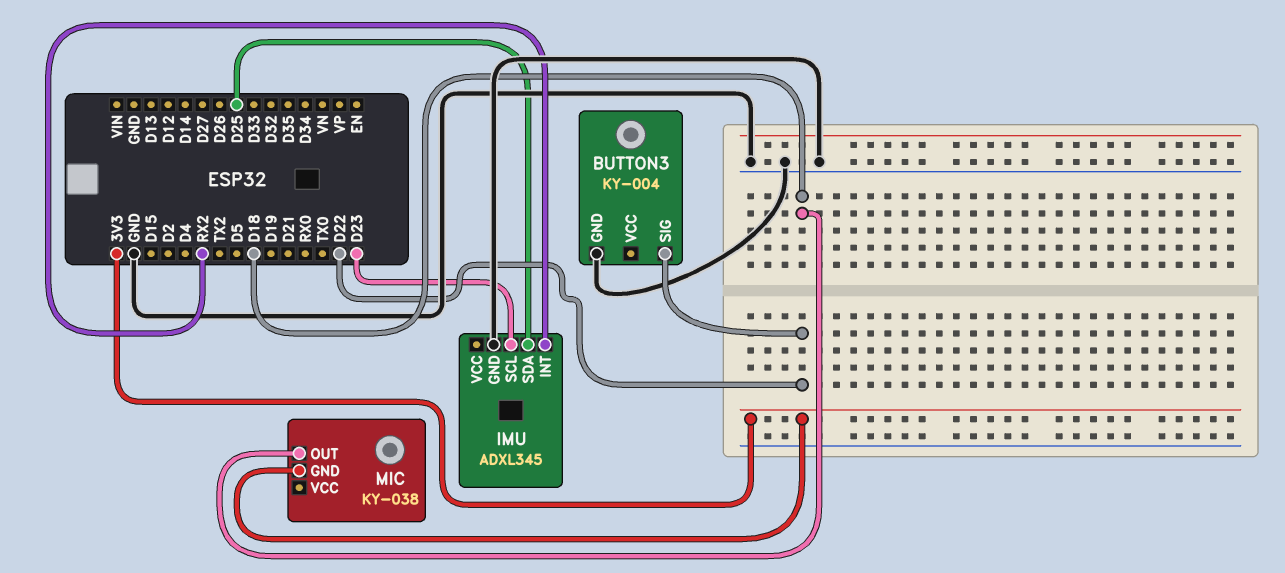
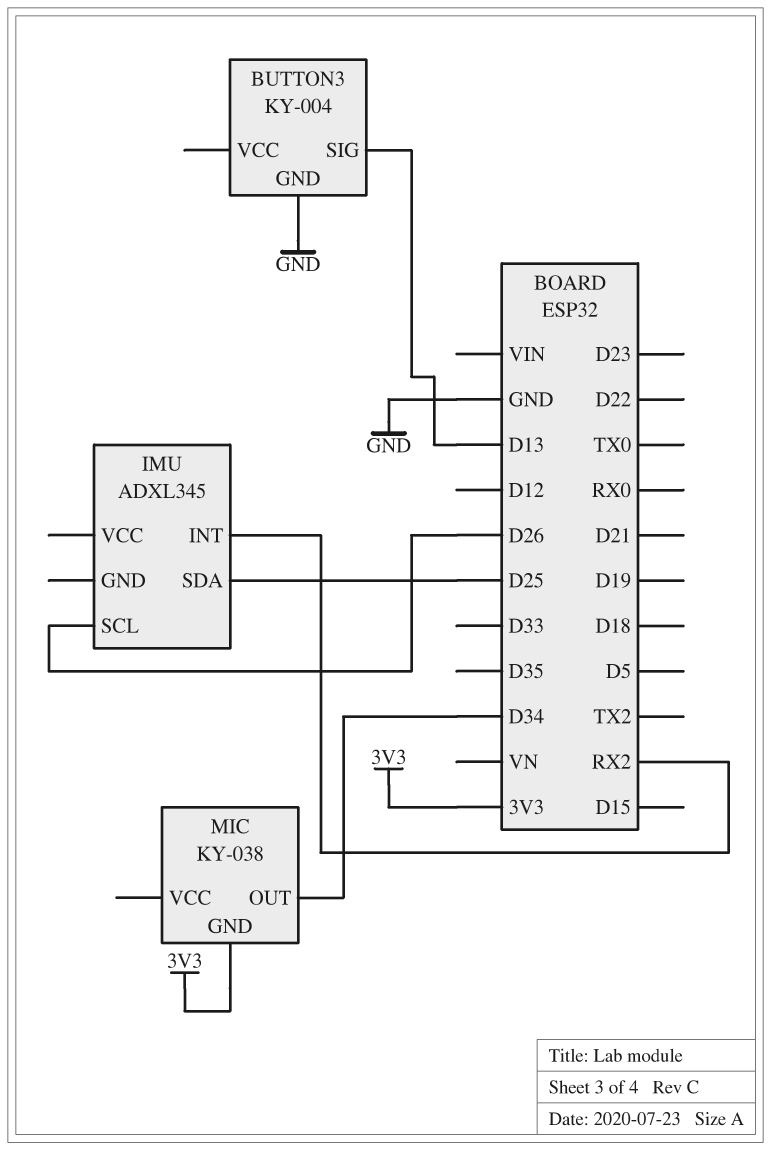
BUTTON3 pin SIG: D22 -> D13
IMU pin GND: GND -> none
IMU pin SCL: D23 -> D26
MIC pin OUT: D18 -> D34

